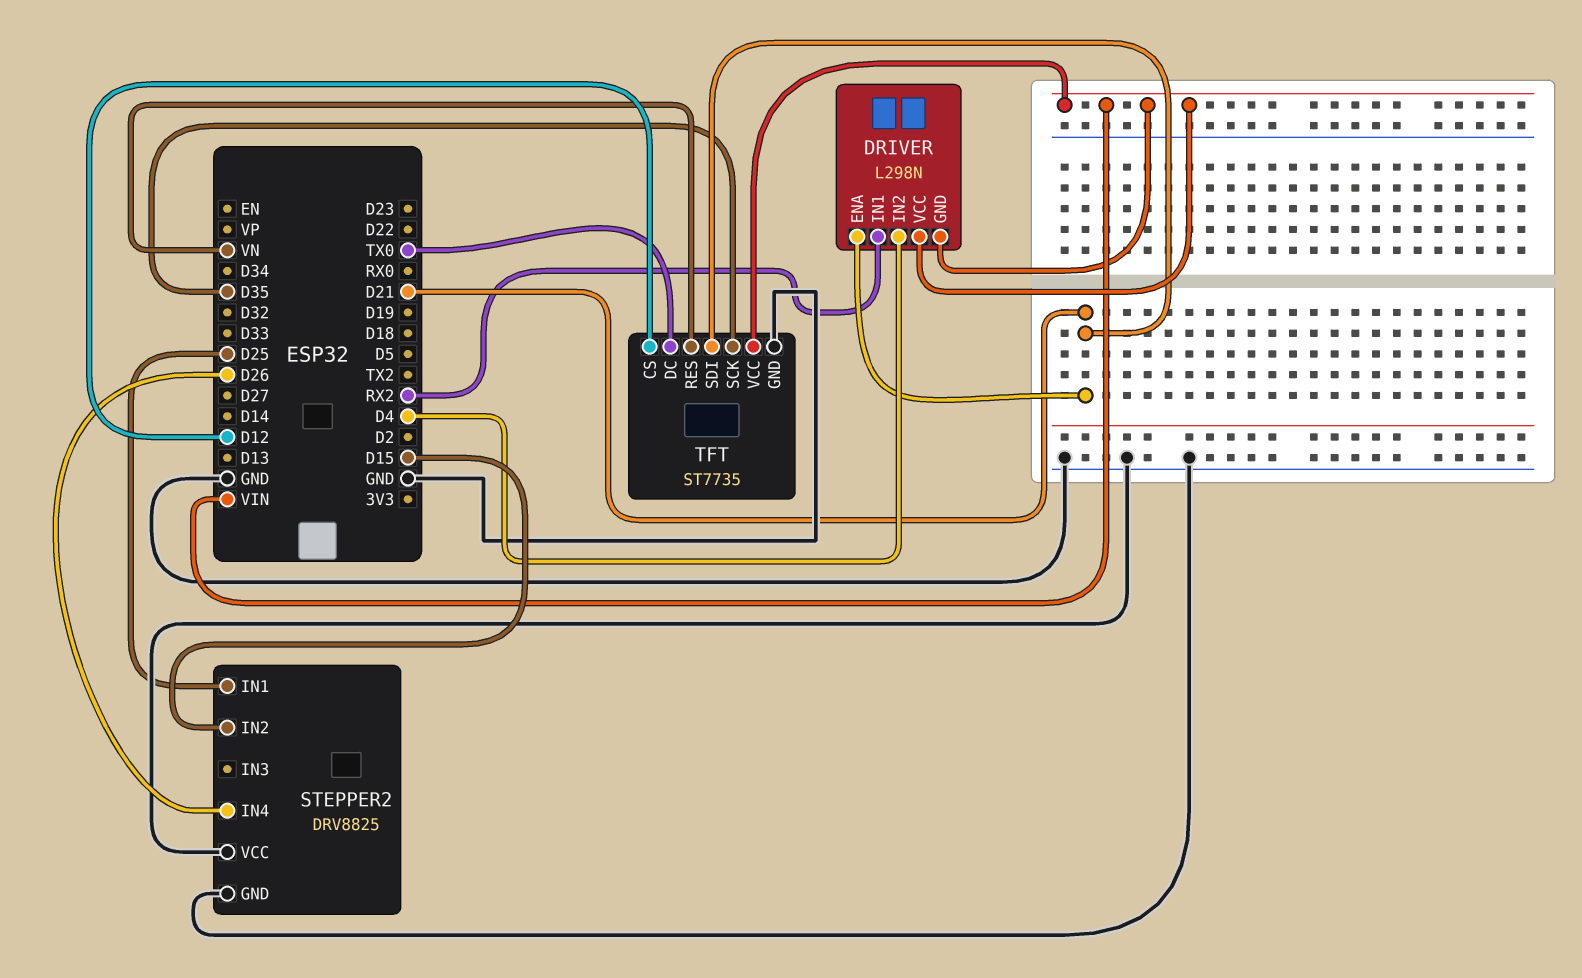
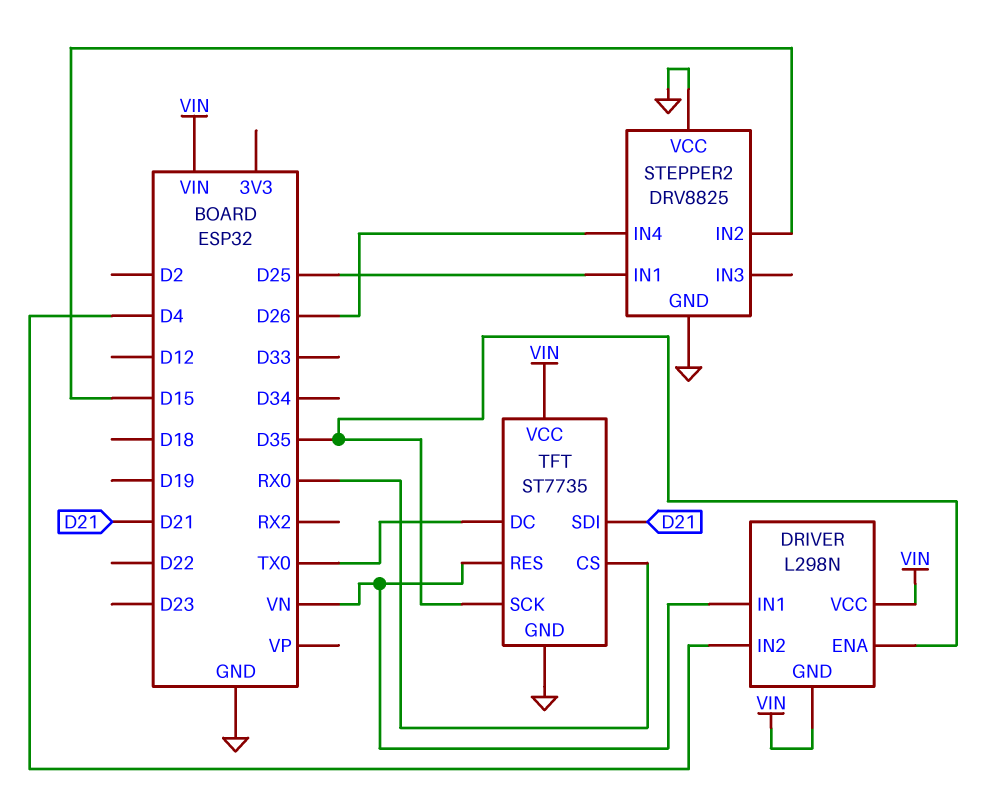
DRIVER pin ENA: D21 -> D35
DRIVER pin IN1: RX2 -> VN
TFT pin CS: D12 -> RX0

